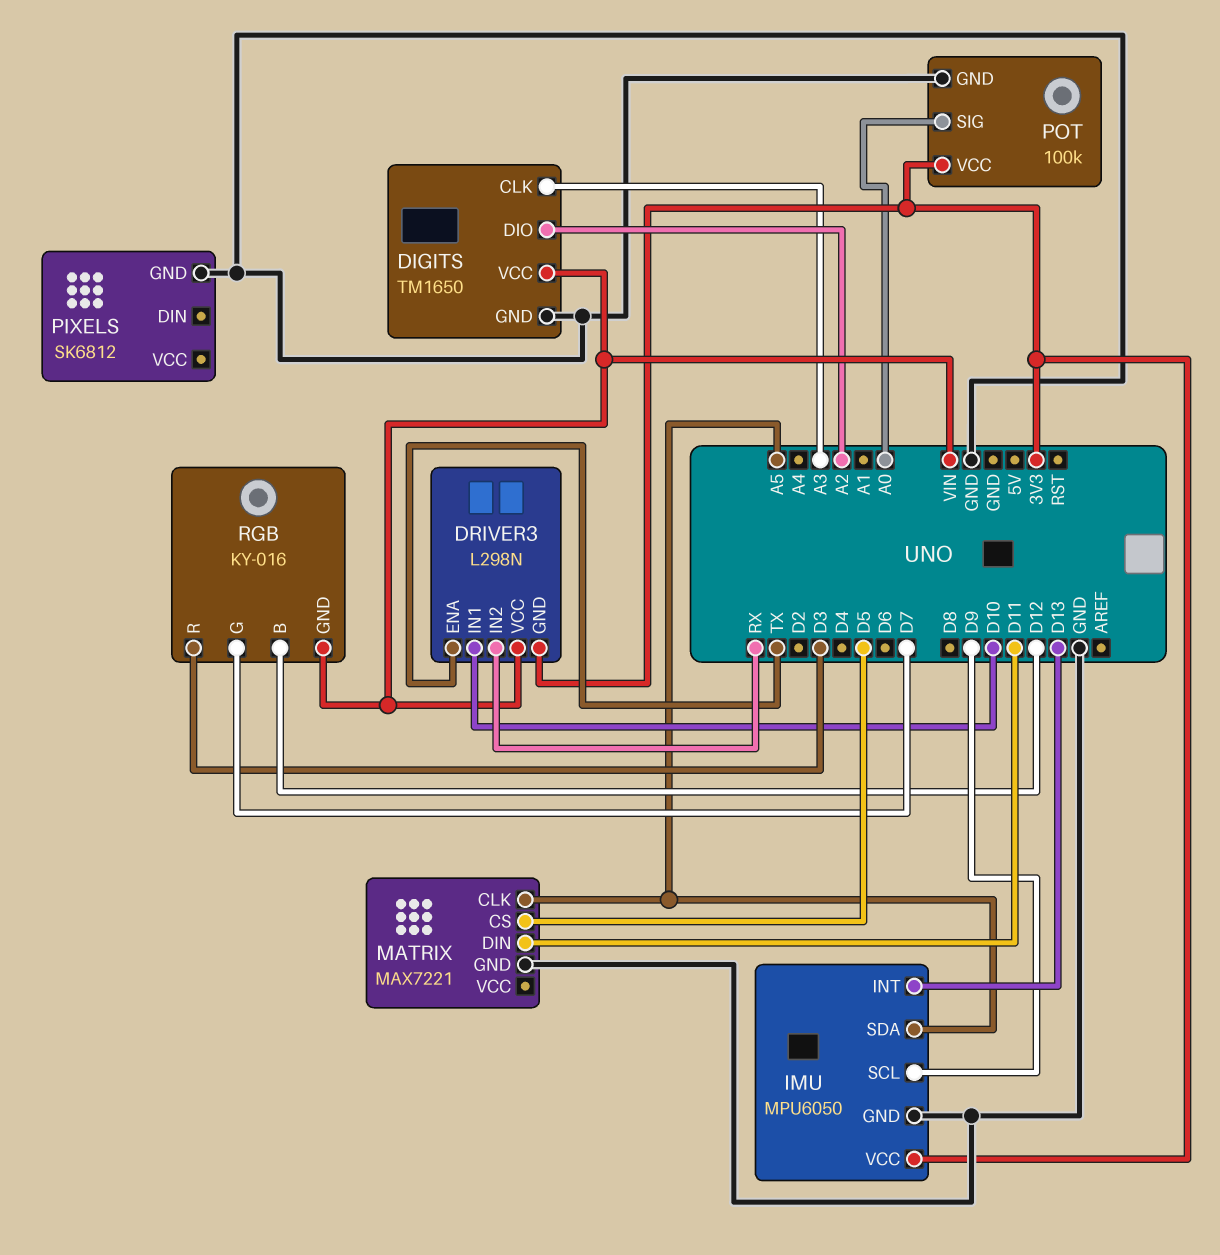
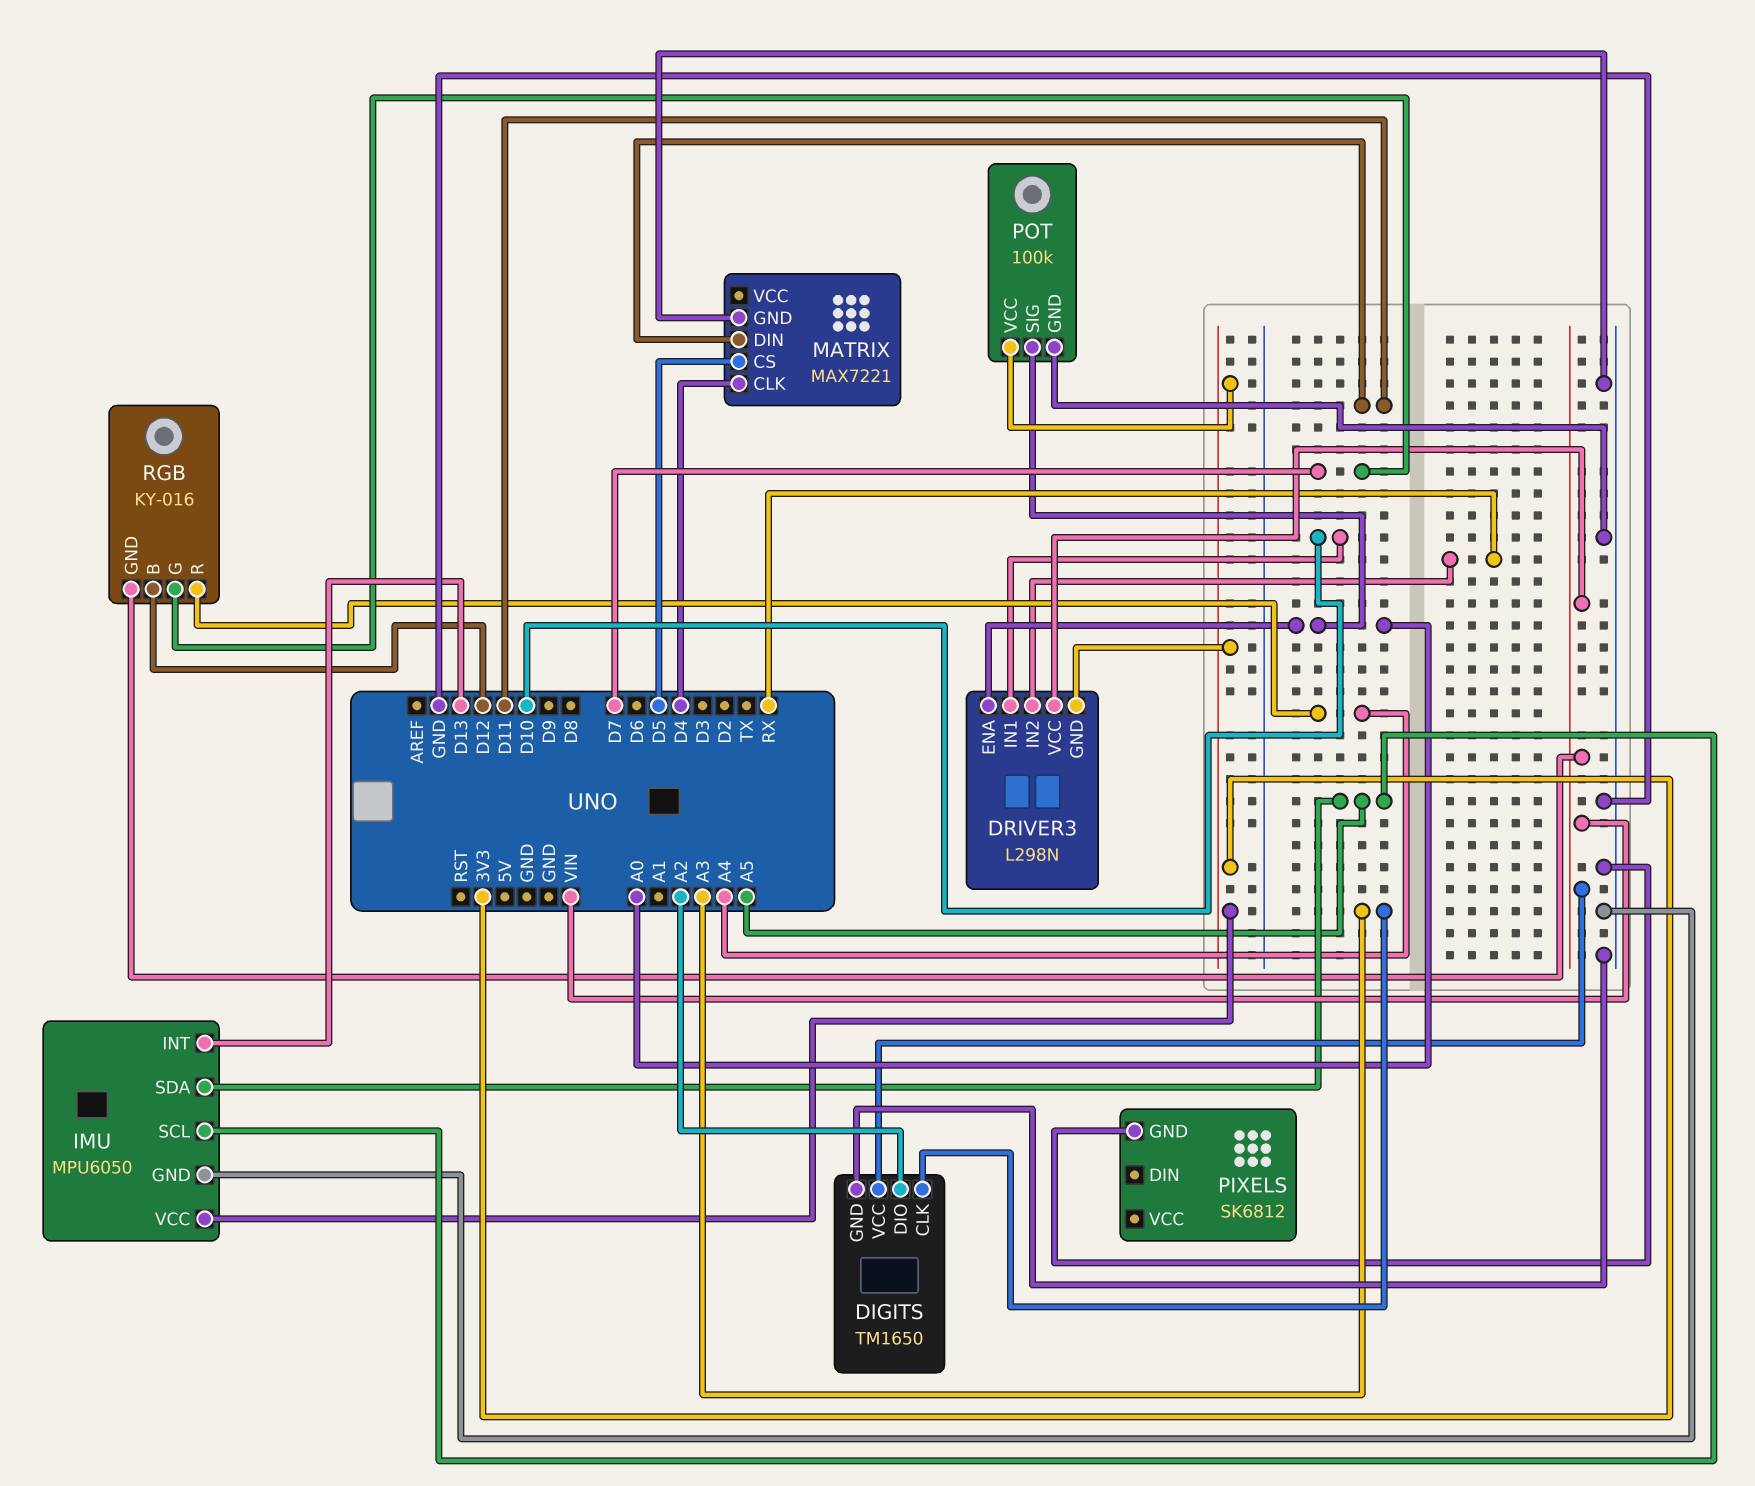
DRIVER3 pin ENA: TX -> A0
IMU pin SCL: D9 -> A5
MATRIX pin CLK: A5 -> D4
RGB pin R: D3 -> A4

